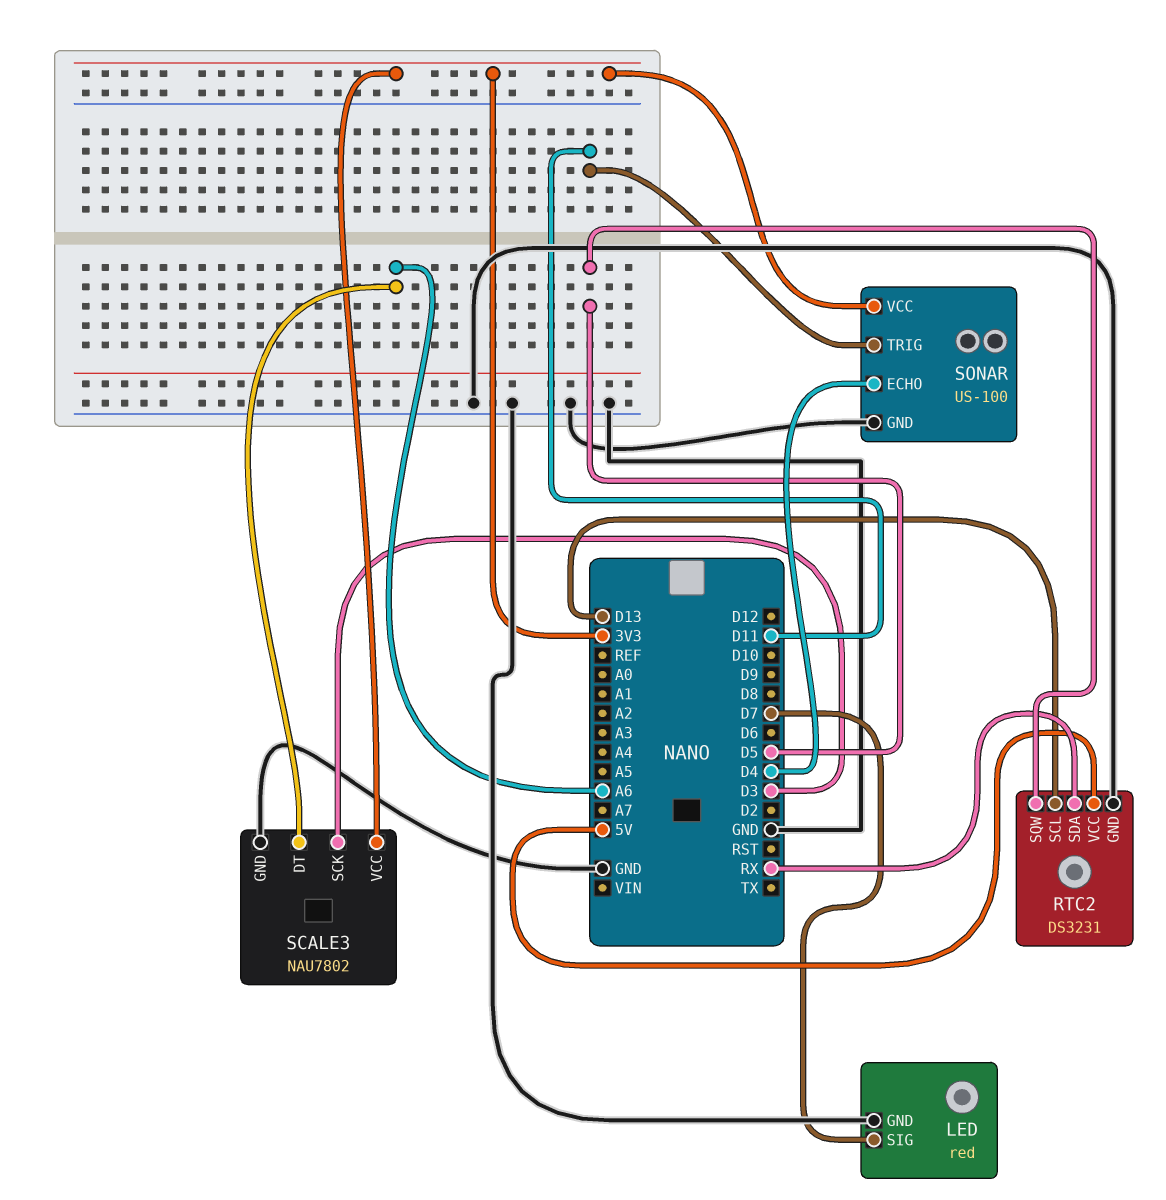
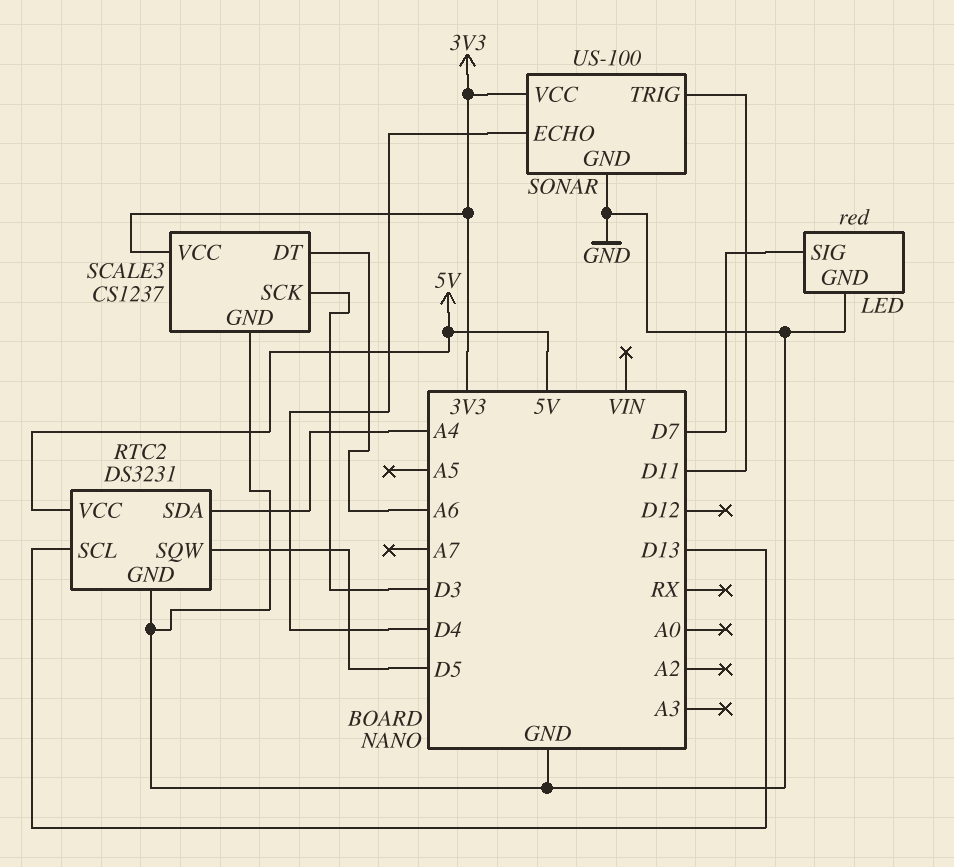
RTC2 pin SDA: RX -> A4
SCALE3: NAU7802 -> CS1237

